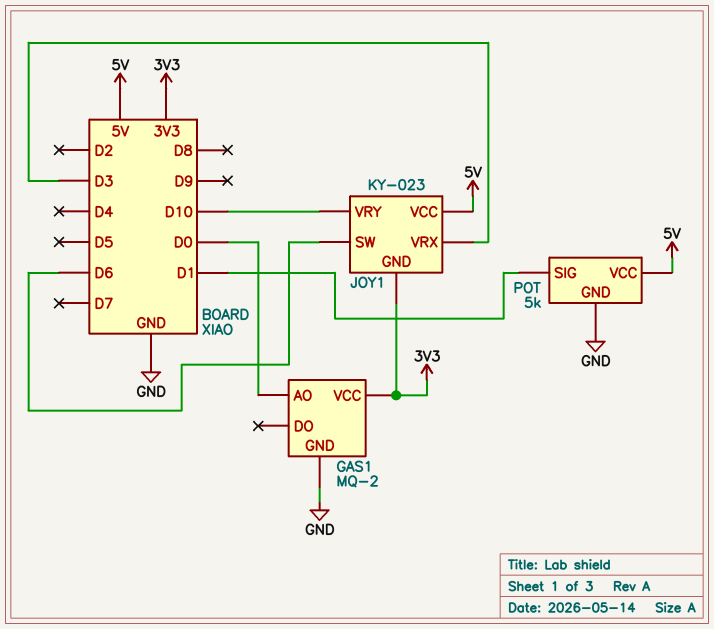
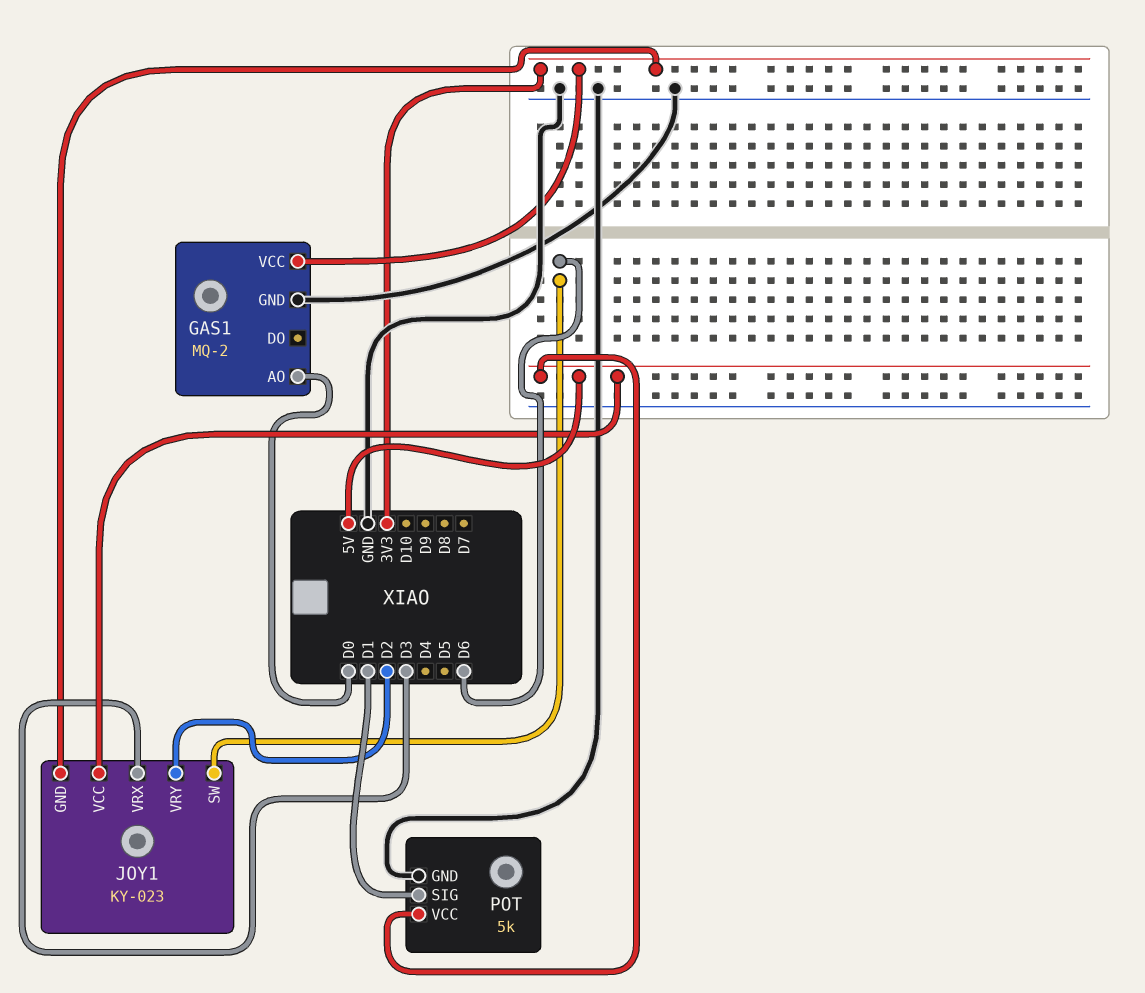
JOY1 pin VRY: D10 -> D2

